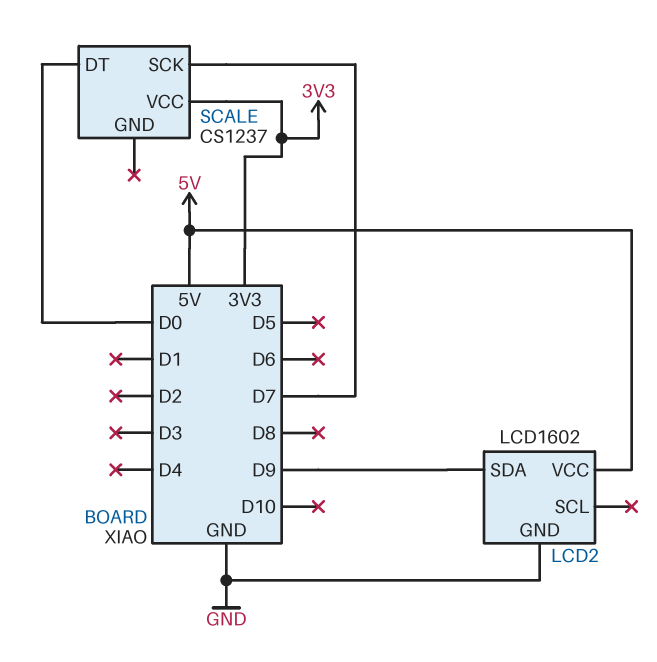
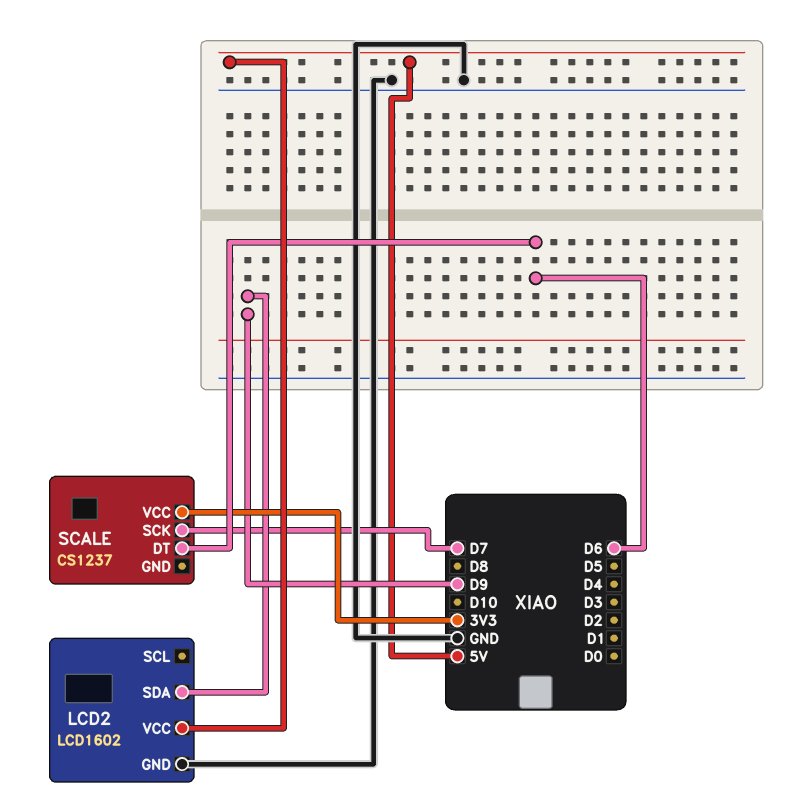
SCALE pin DT: D0 -> D6

